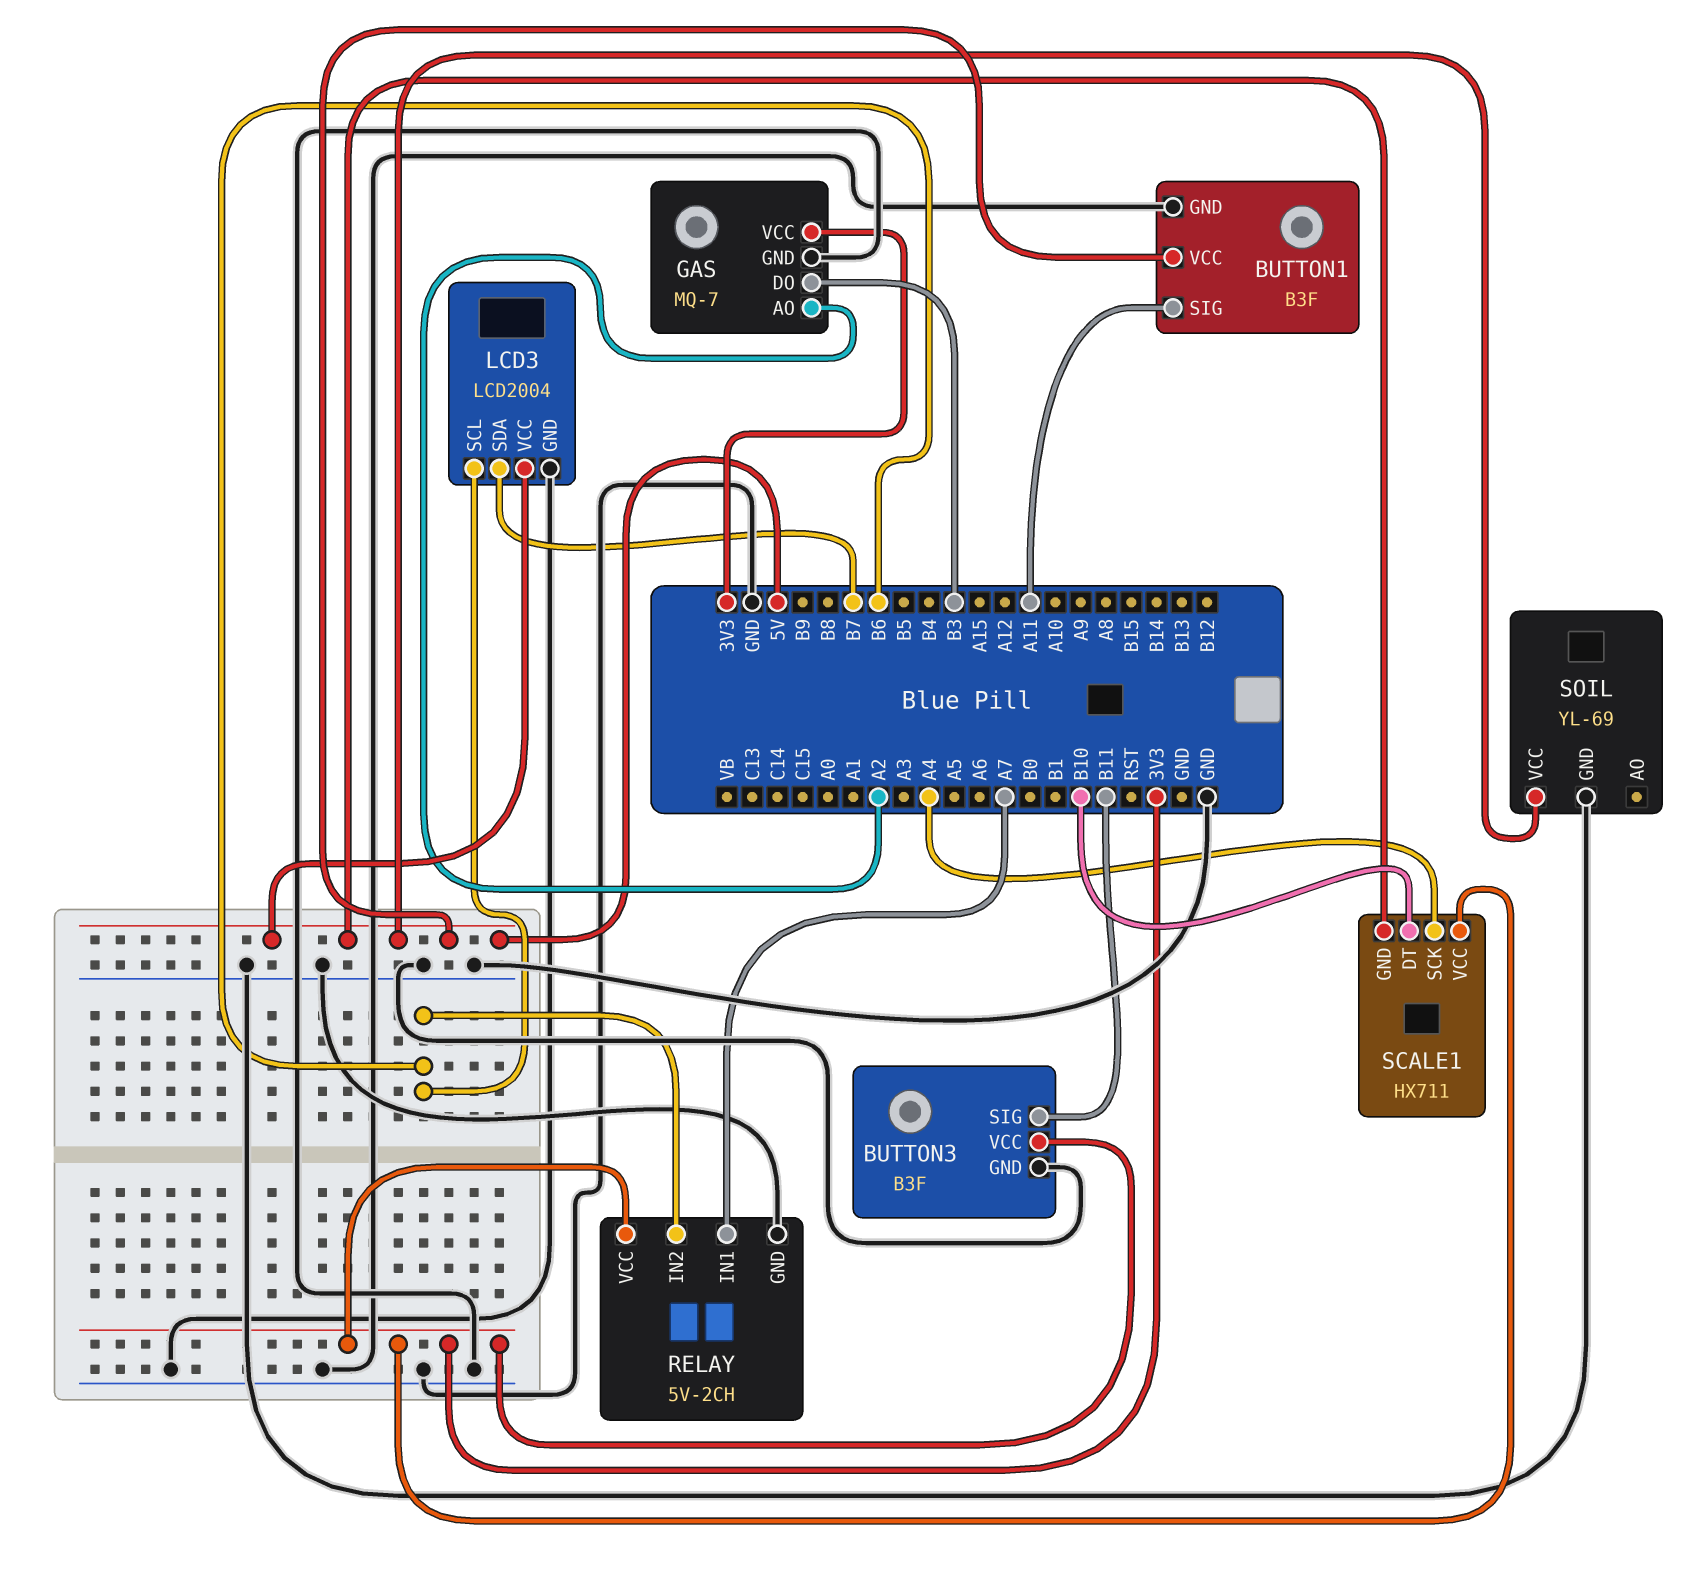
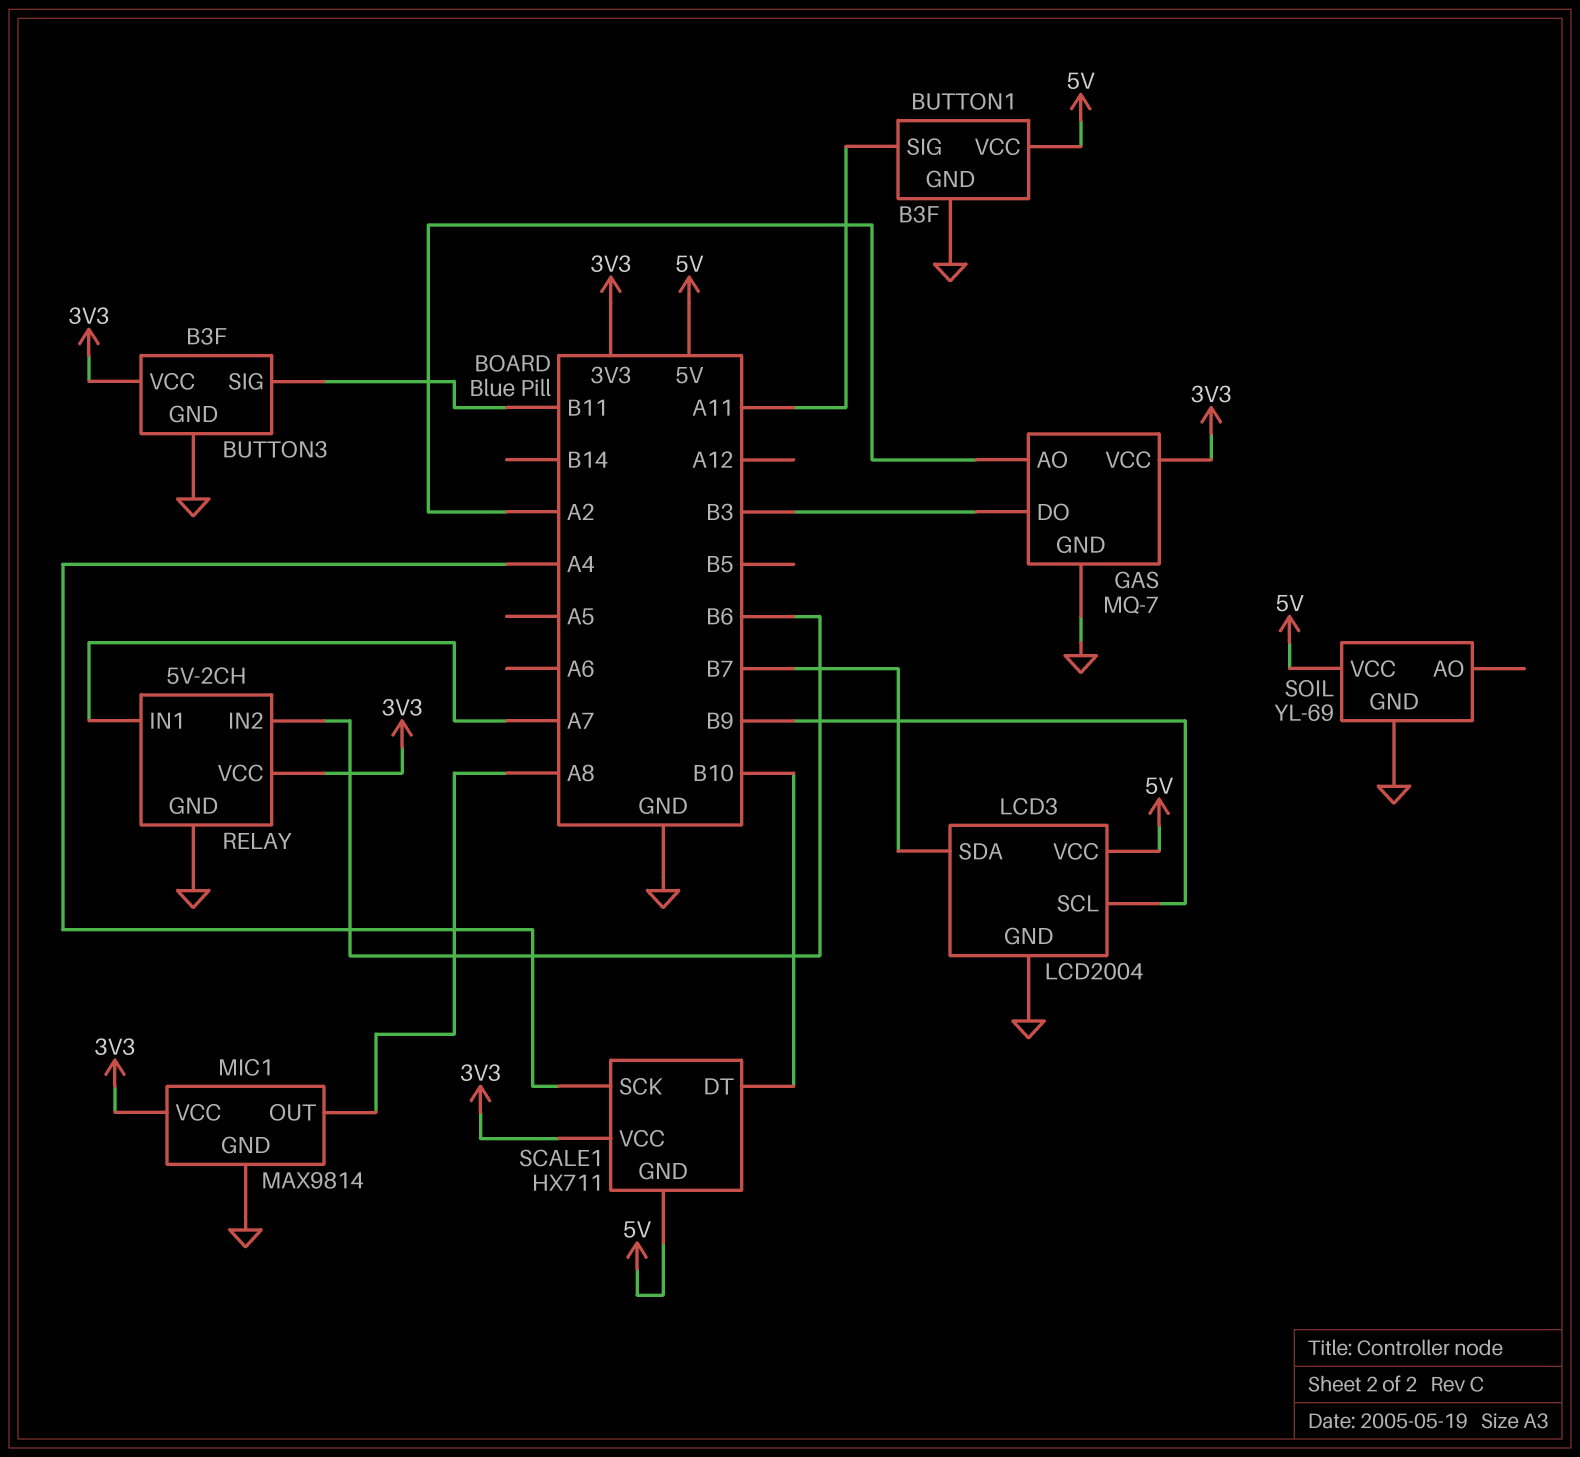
LCD3 pin SCL: B6 -> B9
MIC1: none -> MAX9814
MIC1 pin GND: none -> GND
MIC1 pin OUT: none -> A8
MIC1 pin VCC: none -> 3V3

